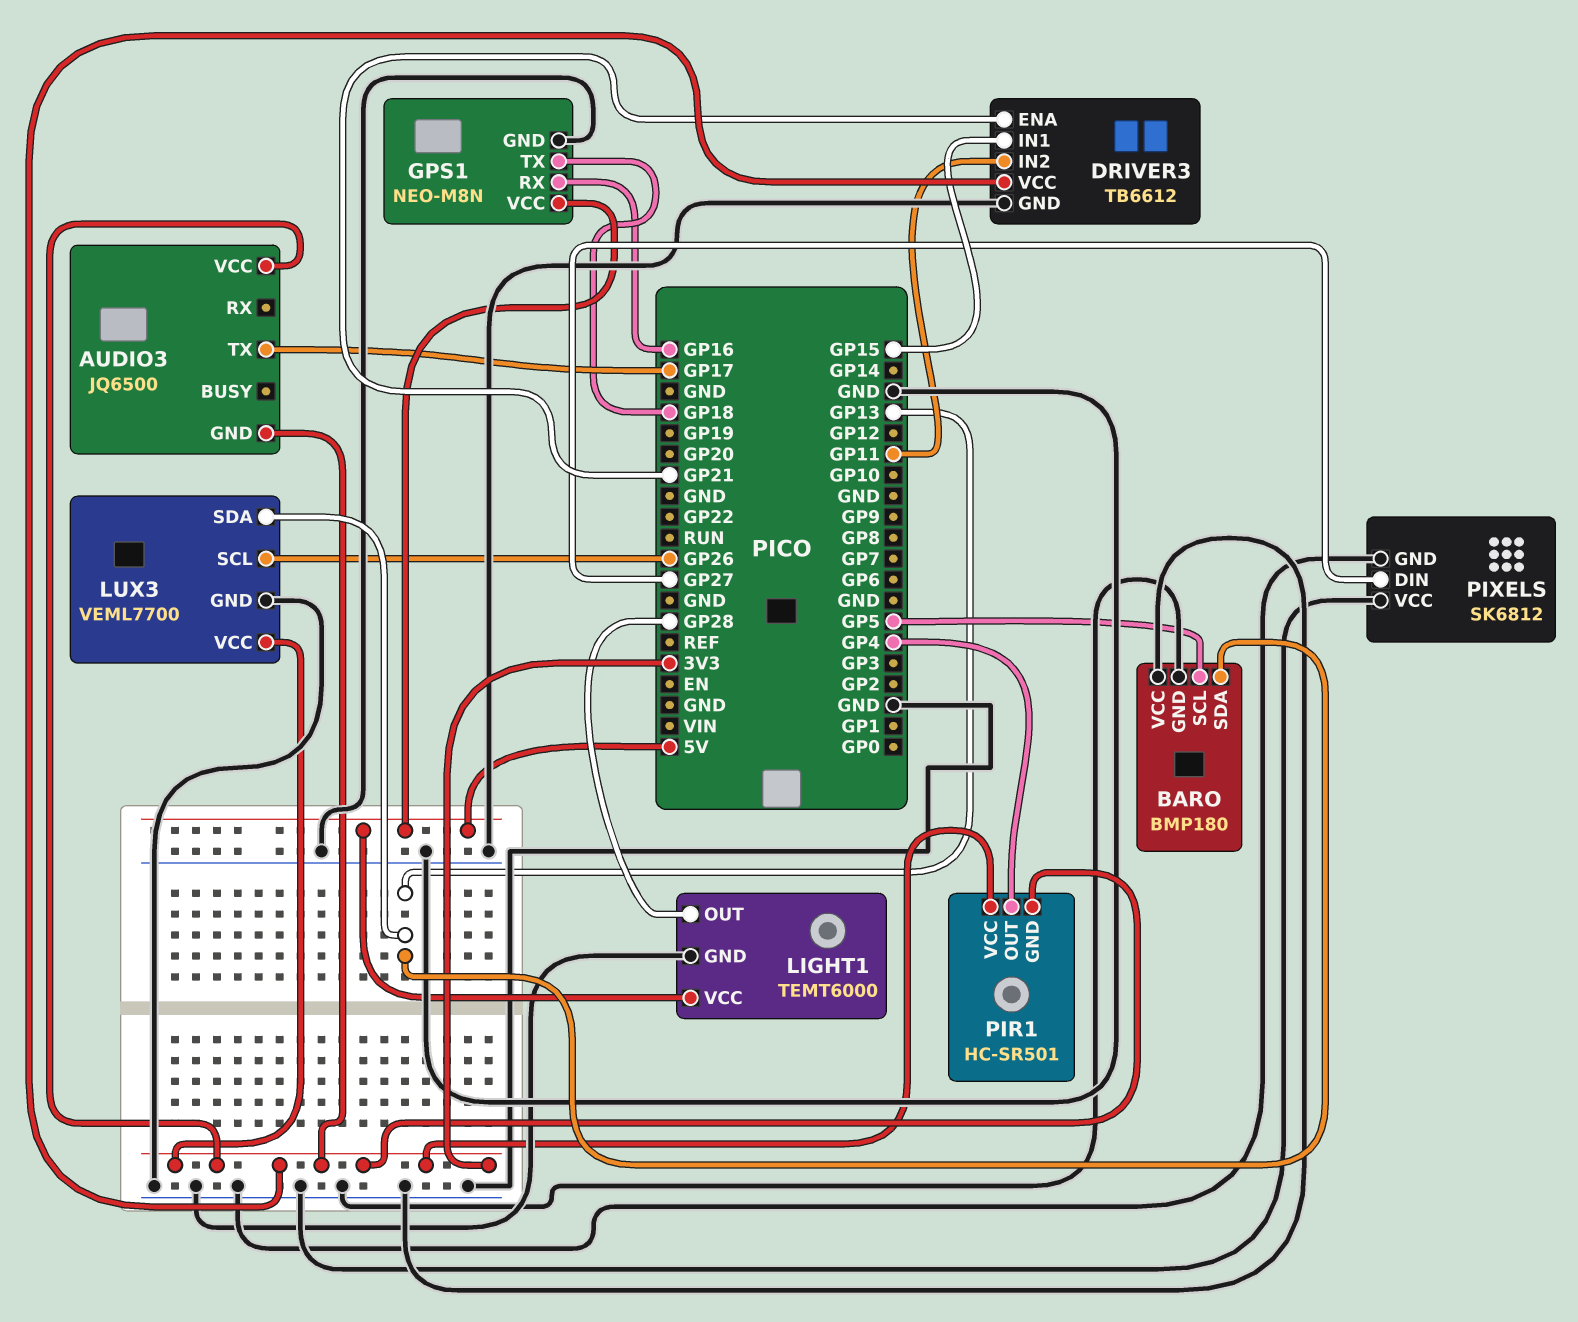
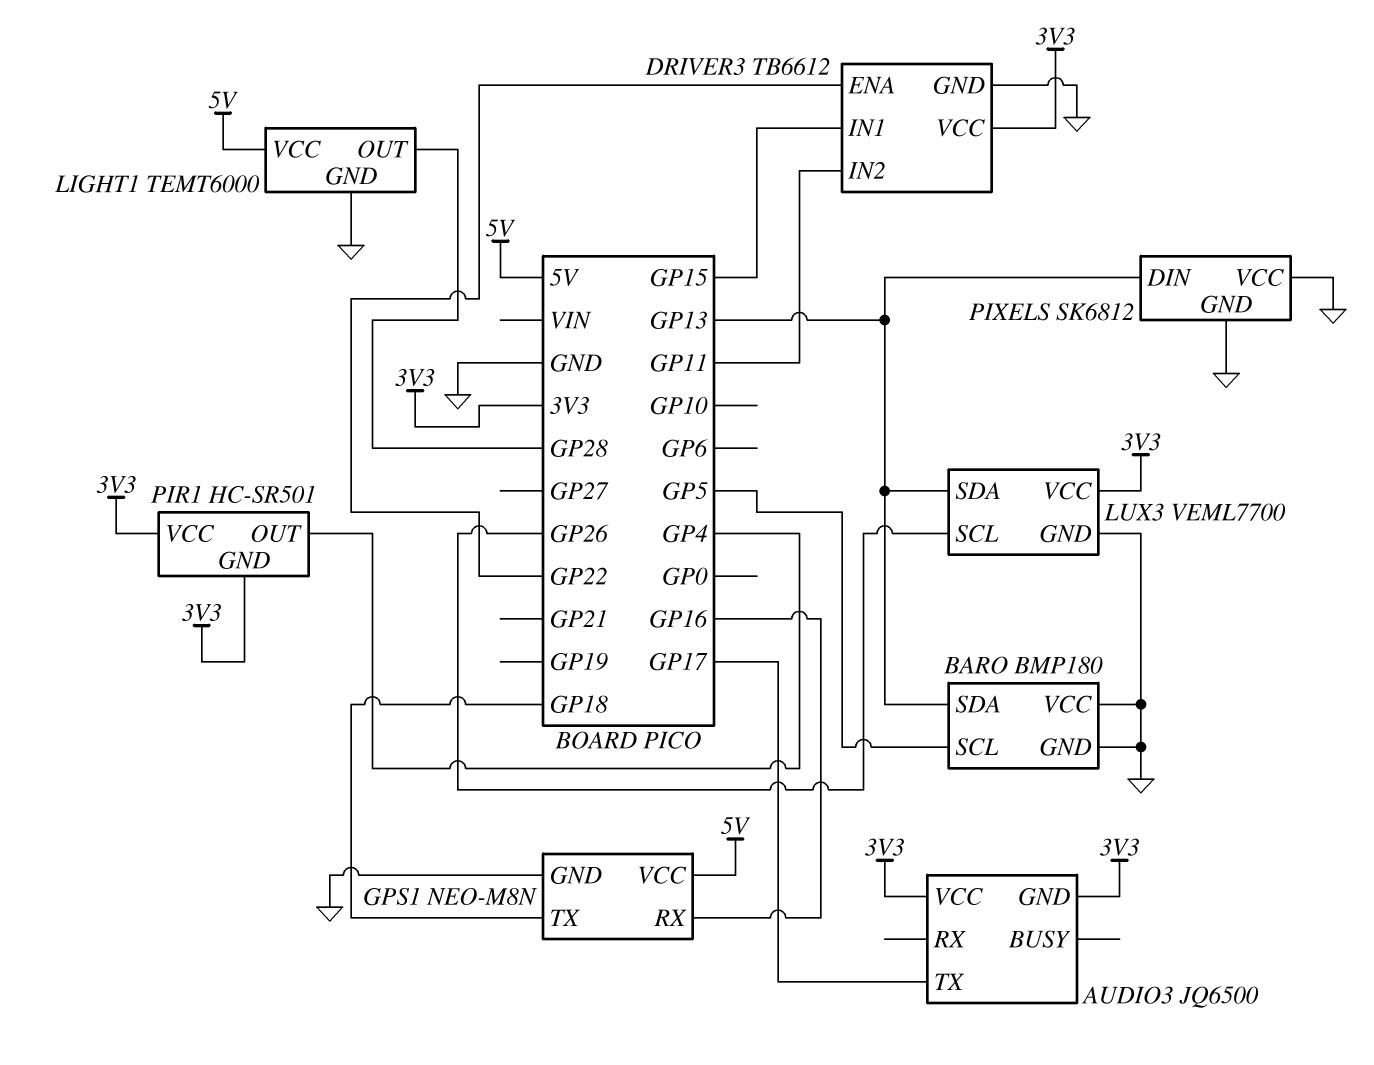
DRIVER3 pin ENA: GP21 -> GP22
PIXELS pin DIN: GP27 -> GP13

